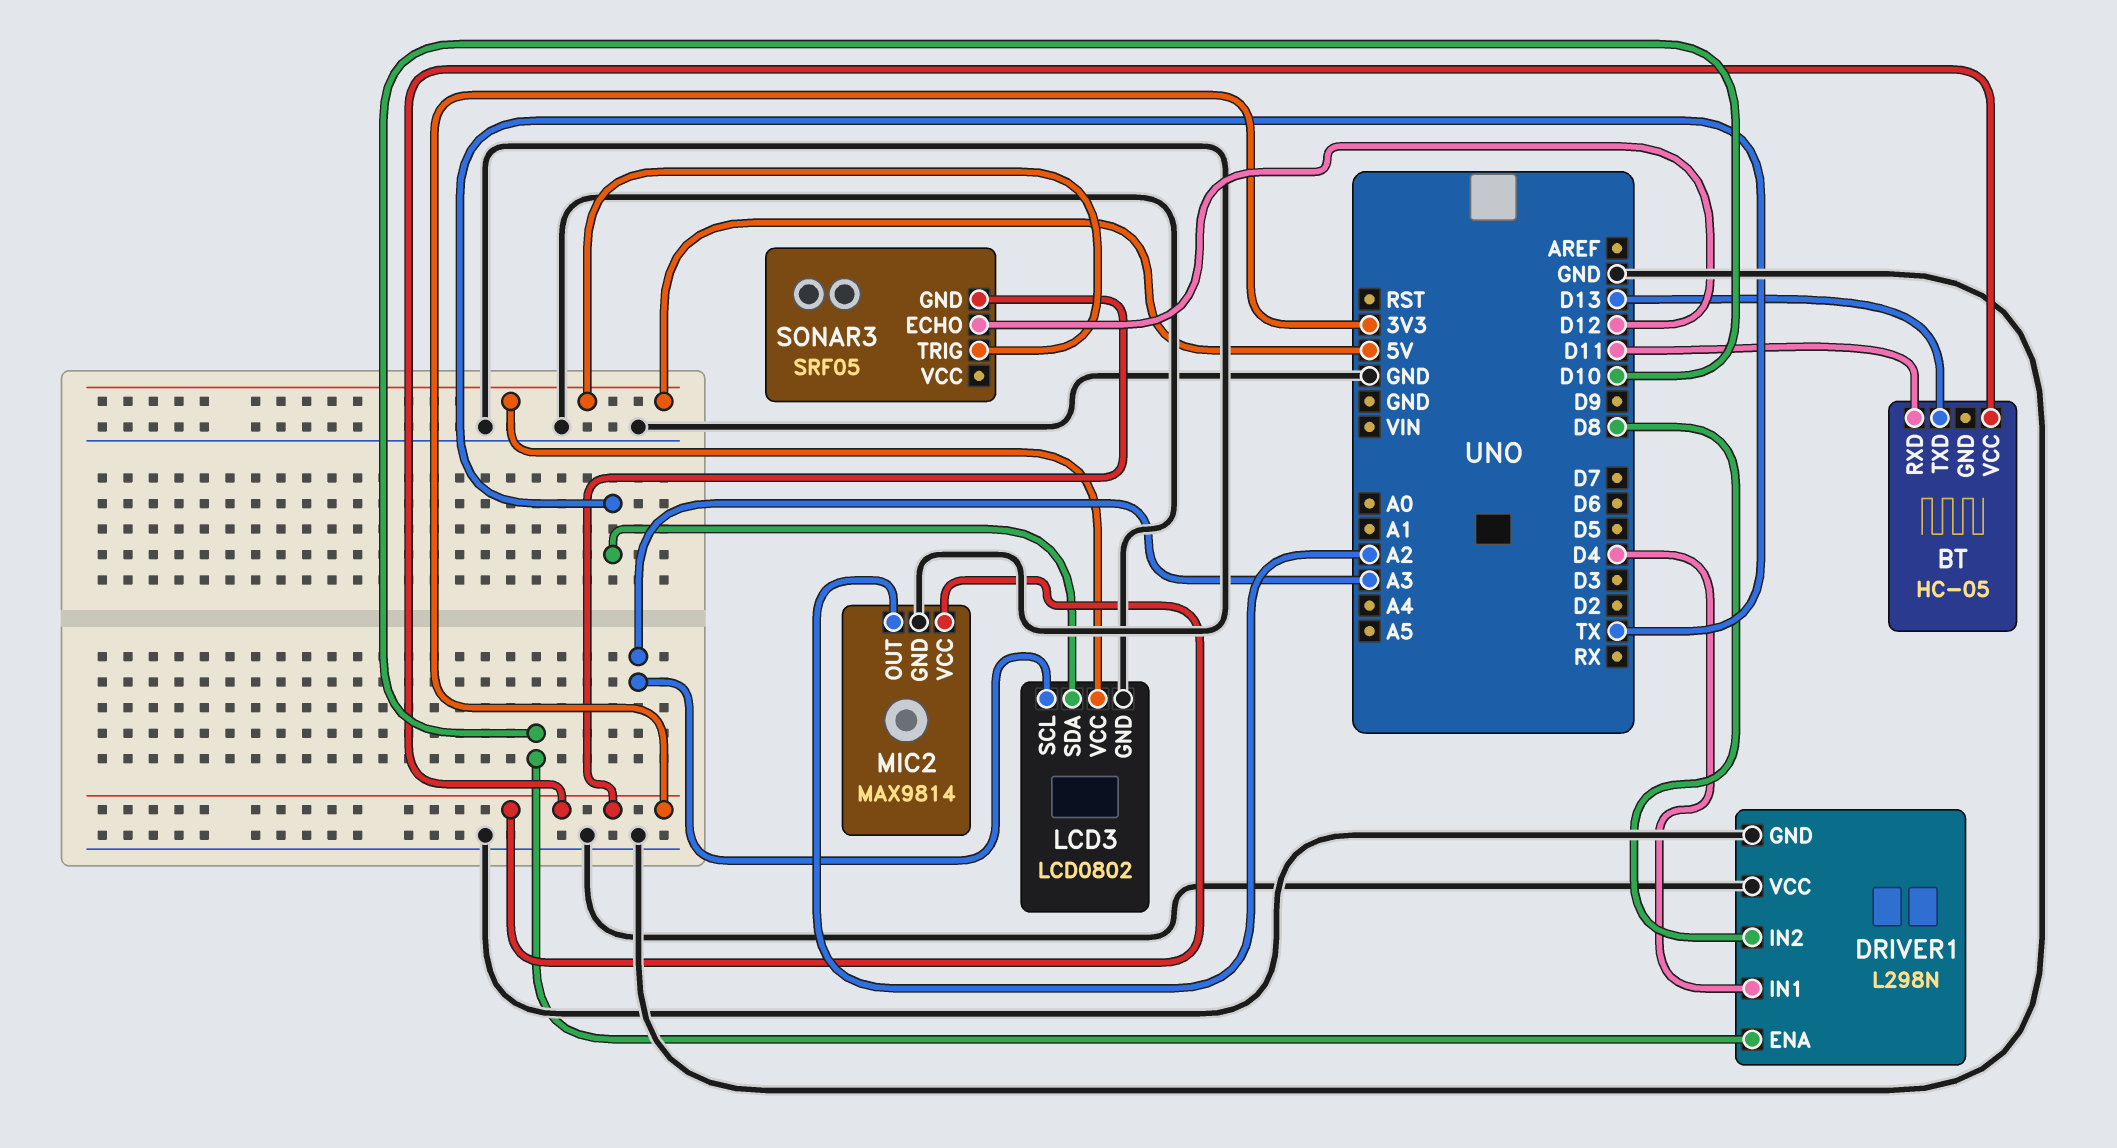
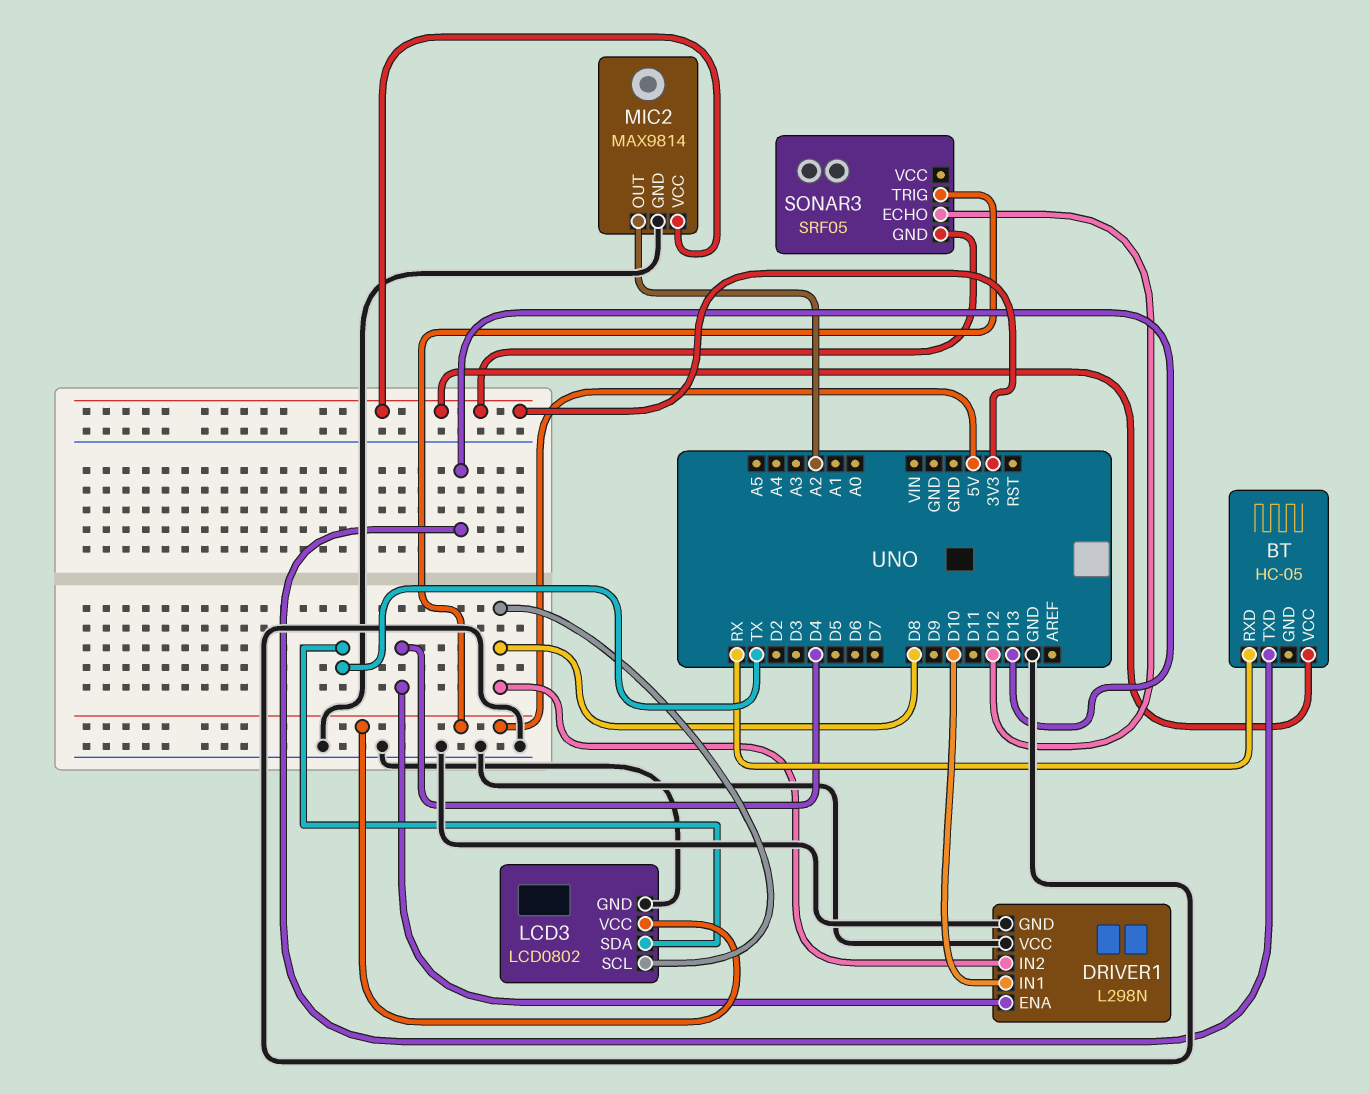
BT pin RXD: D11 -> RX
DRIVER1 pin ENA: D10 -> D4
DRIVER1 pin IN1: D4 -> D10
LCD3 pin SCL: A3 -> D8

